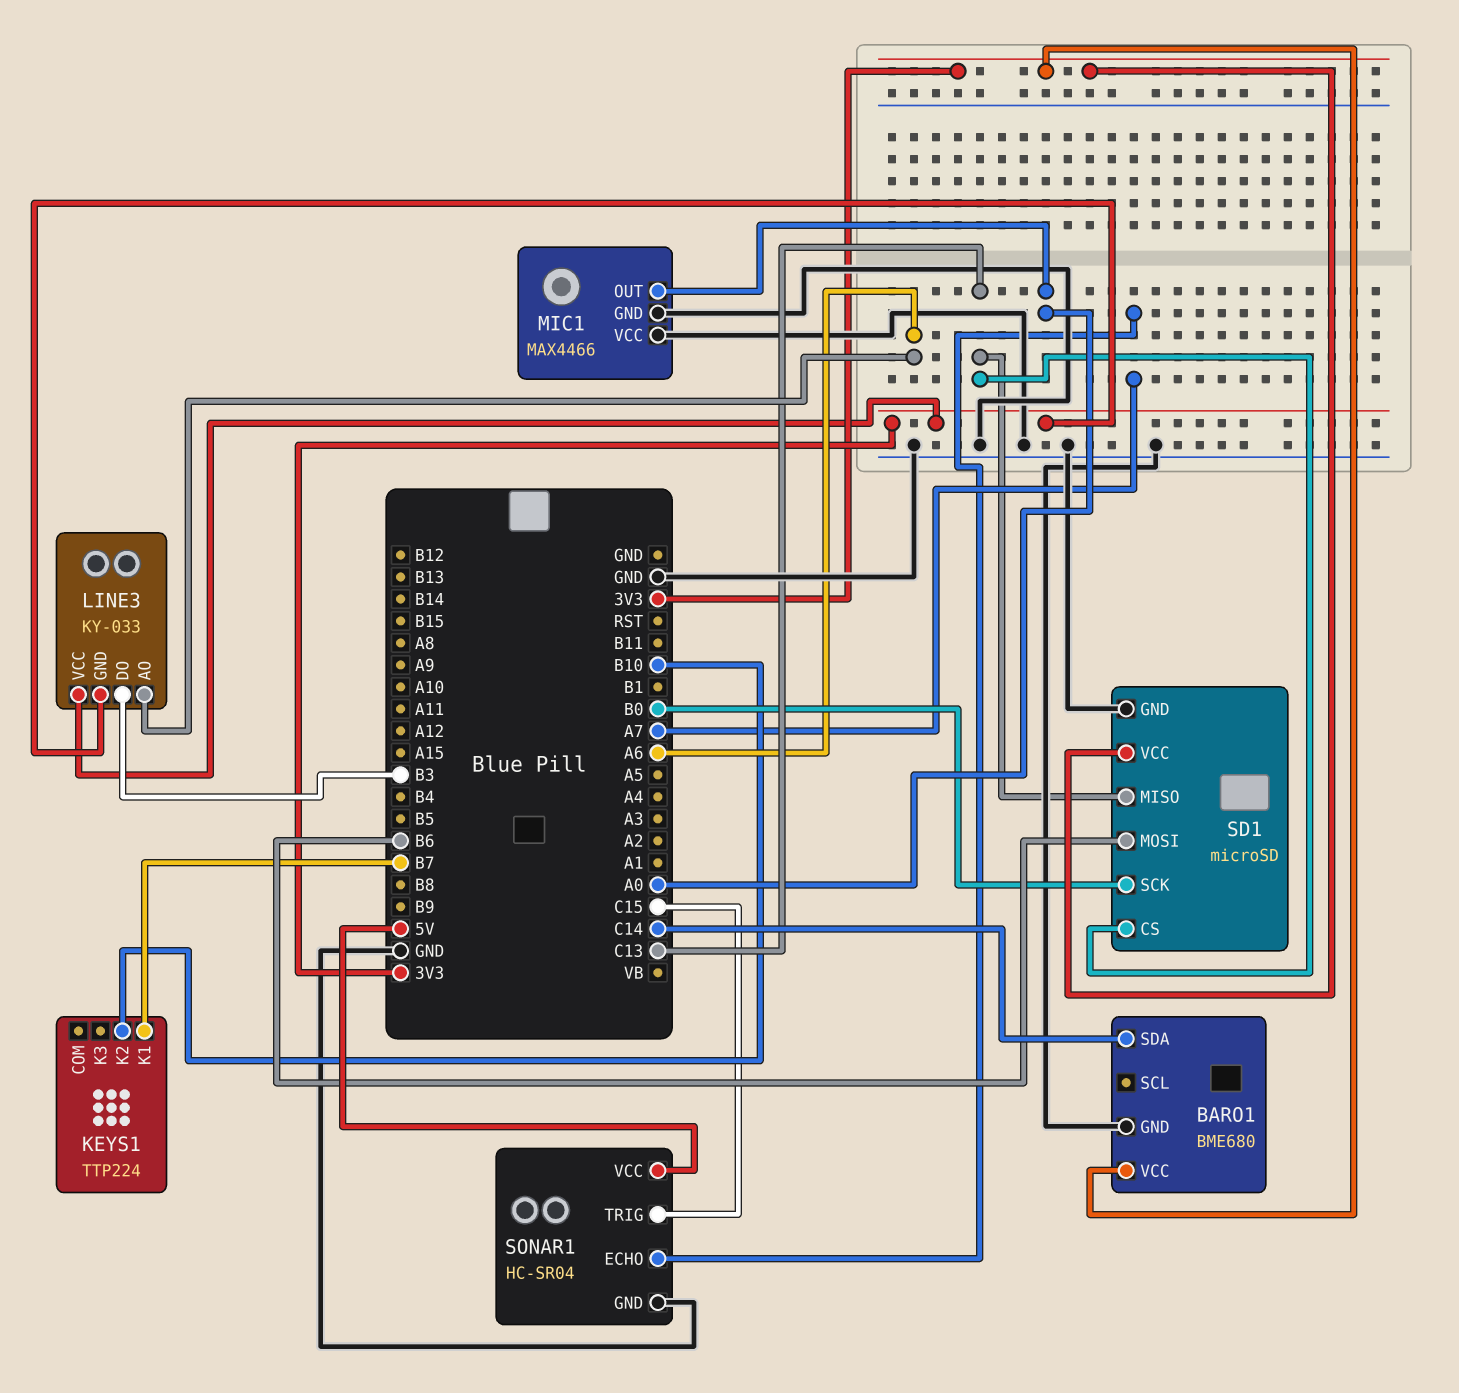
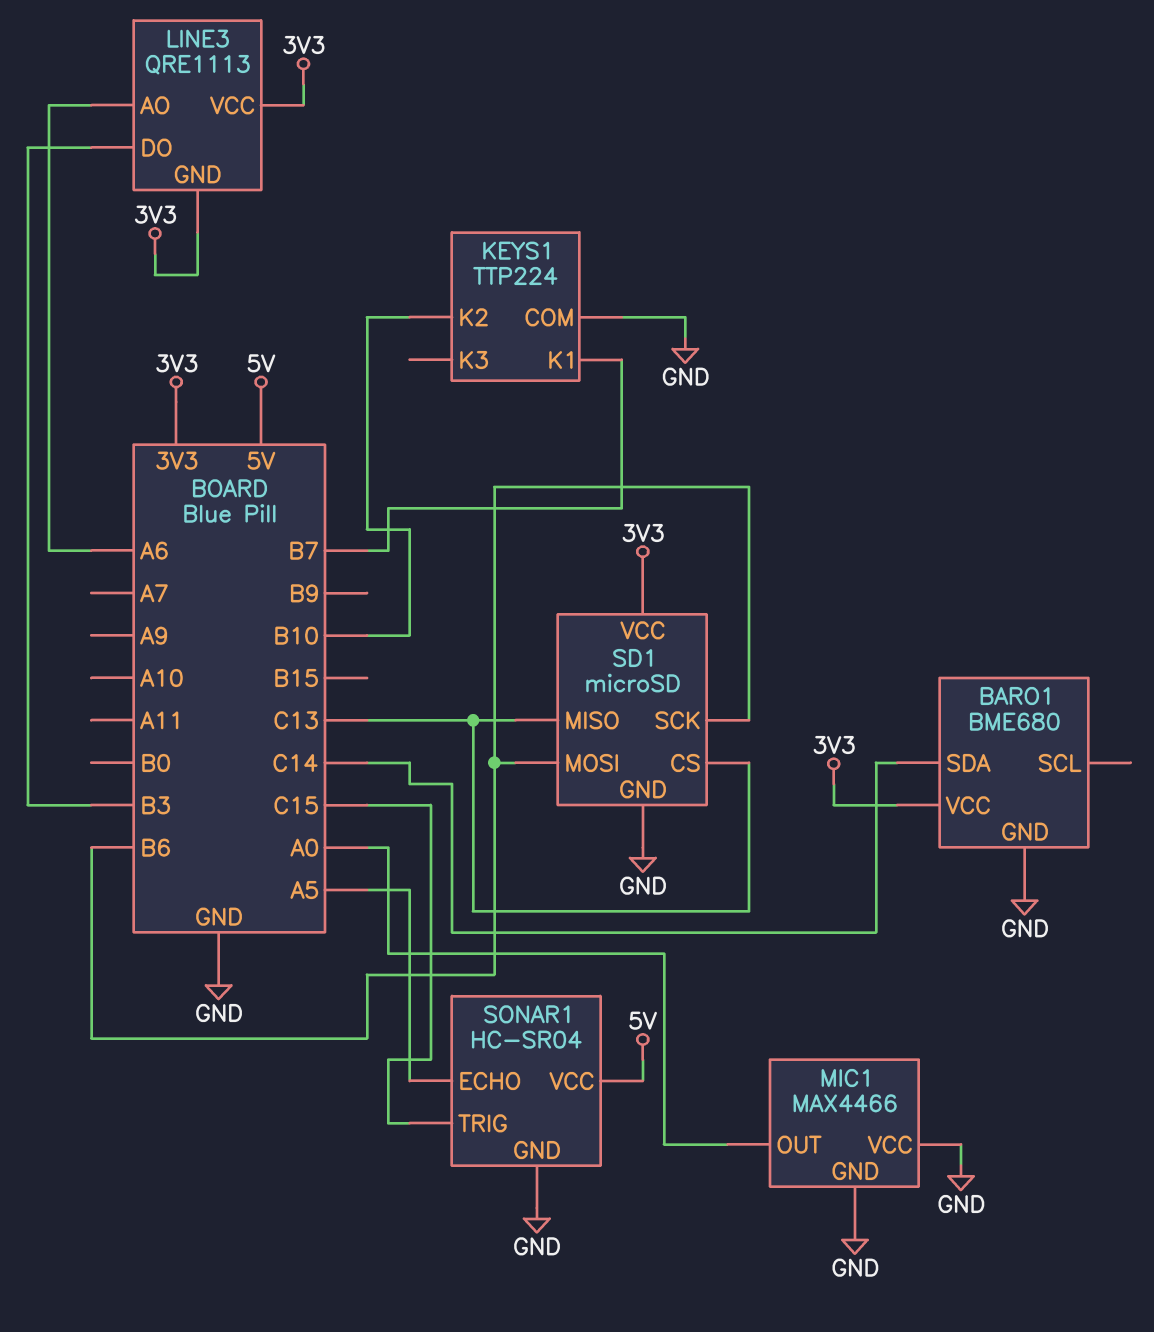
KEYS1 pin COM: none -> GND
LINE3: KY-033 -> QRE1113
SD1 pin SCK: B0 -> B6
SONAR1 pin ECHO: A7 -> A5

